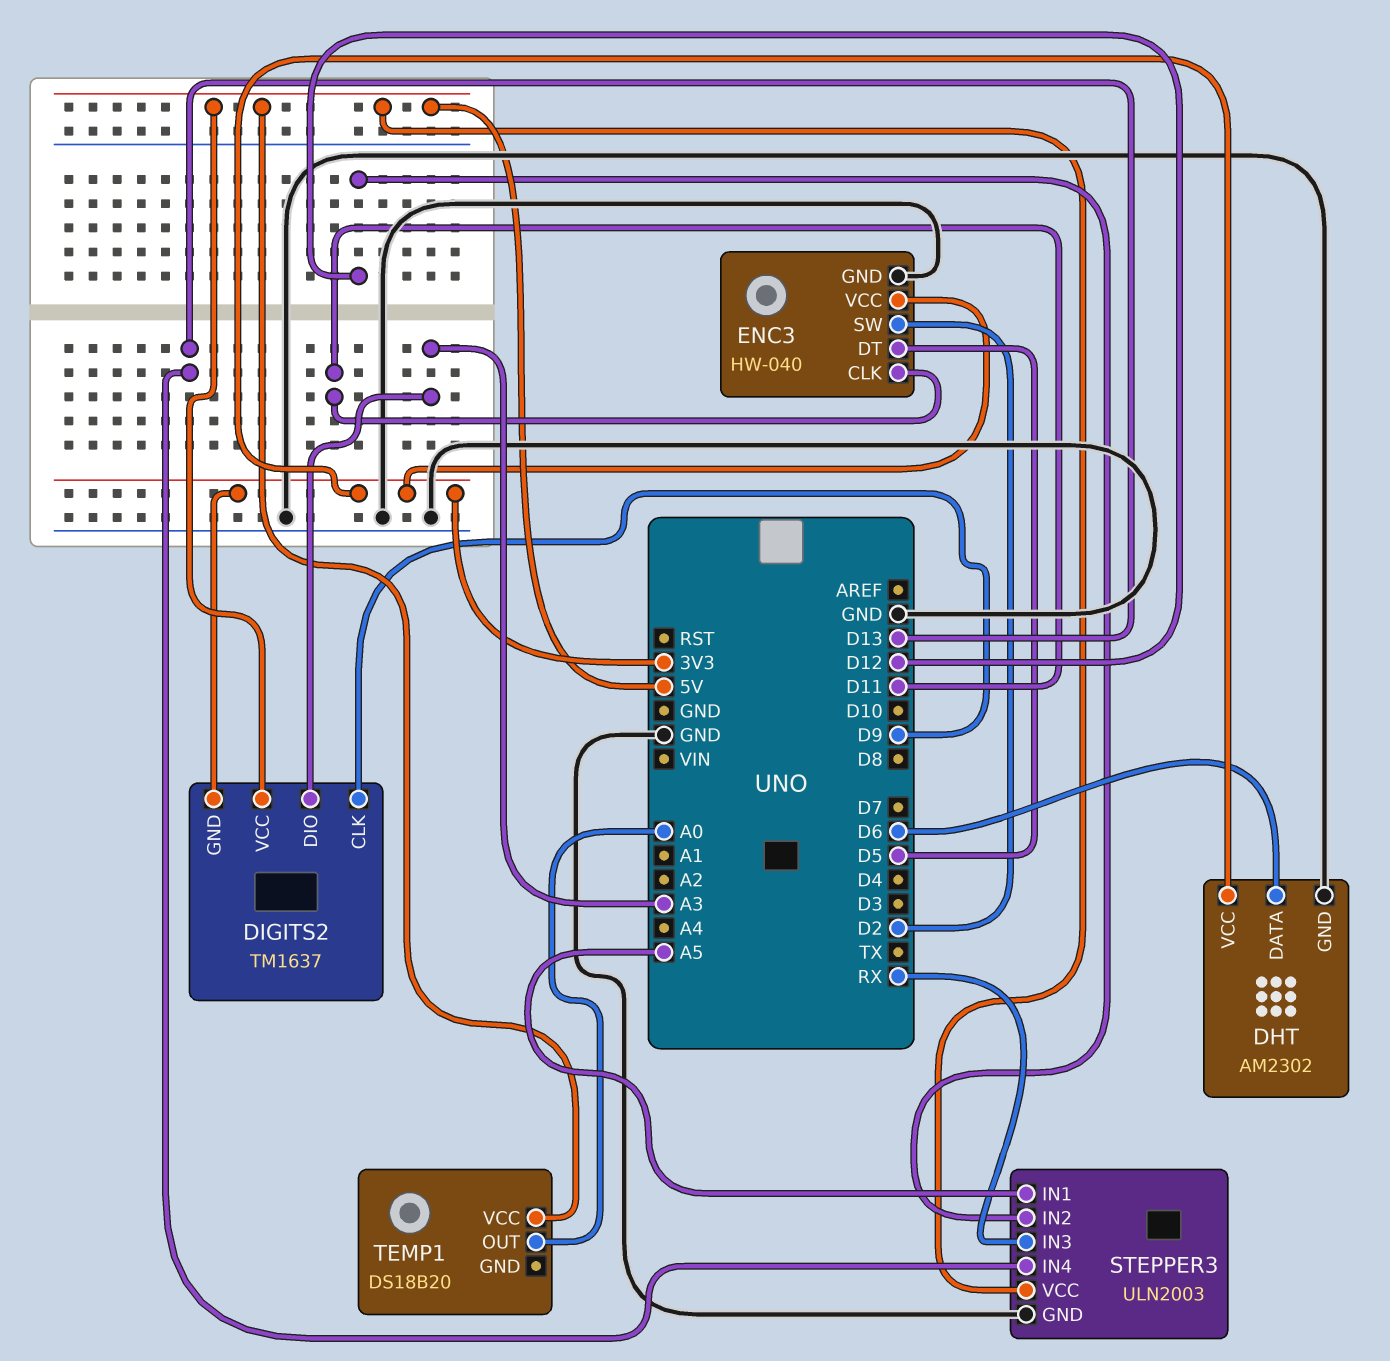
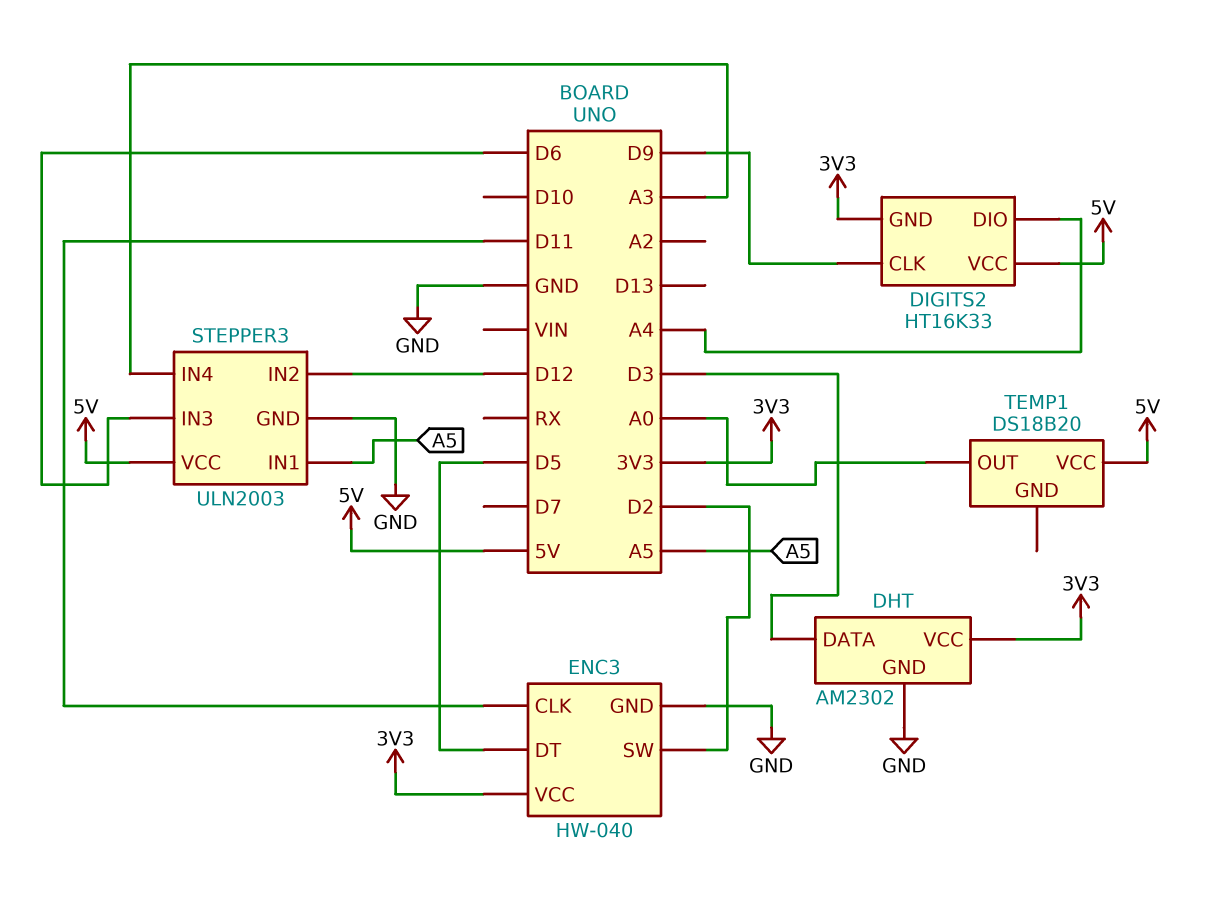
DHT pin DATA: D6 -> D3
DIGITS2: TM1637 -> HT16K33
DIGITS2 pin DIO: A3 -> A4
STEPPER3 pin IN3: RX -> D6
STEPPER3 pin IN4: D13 -> A3

